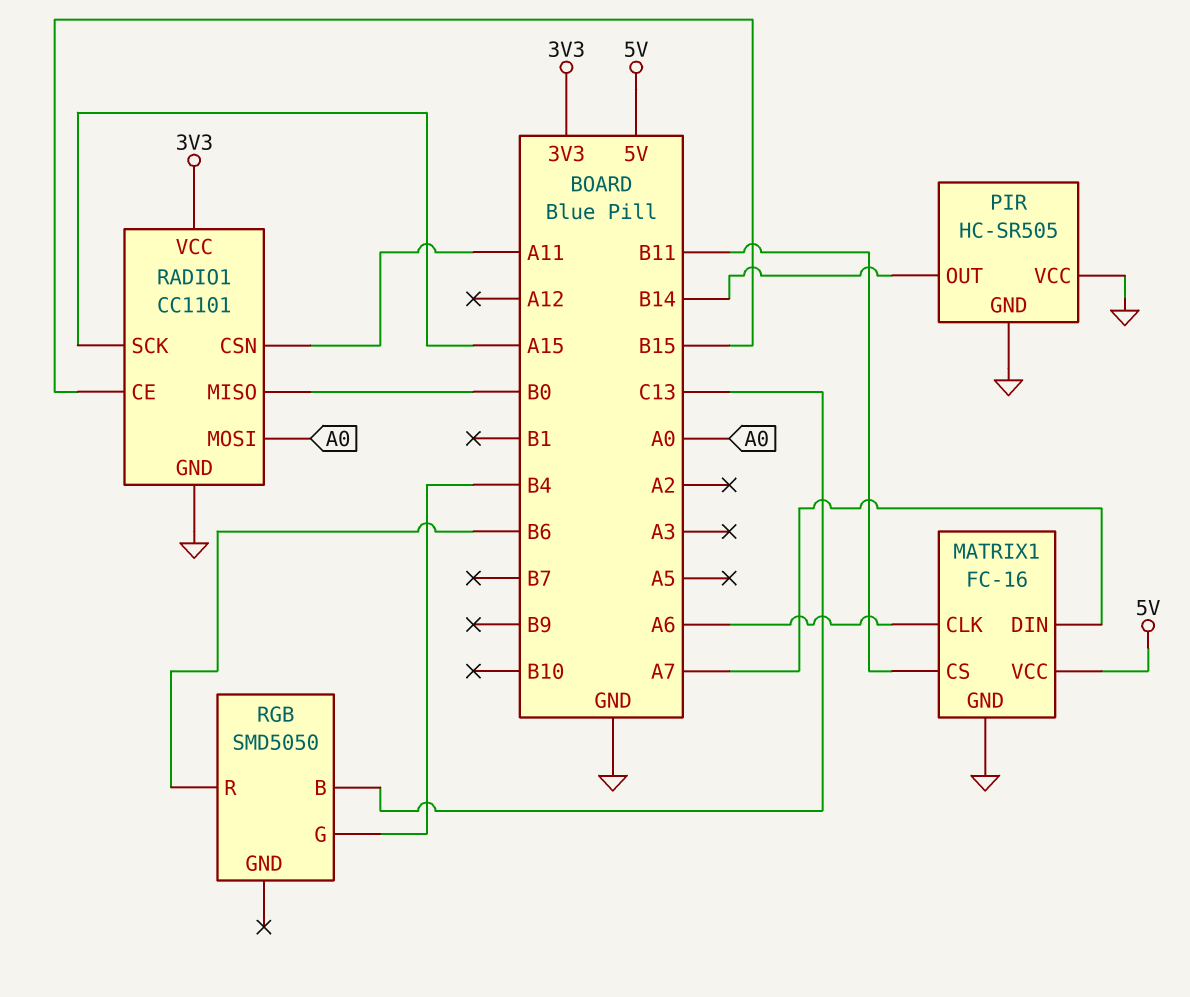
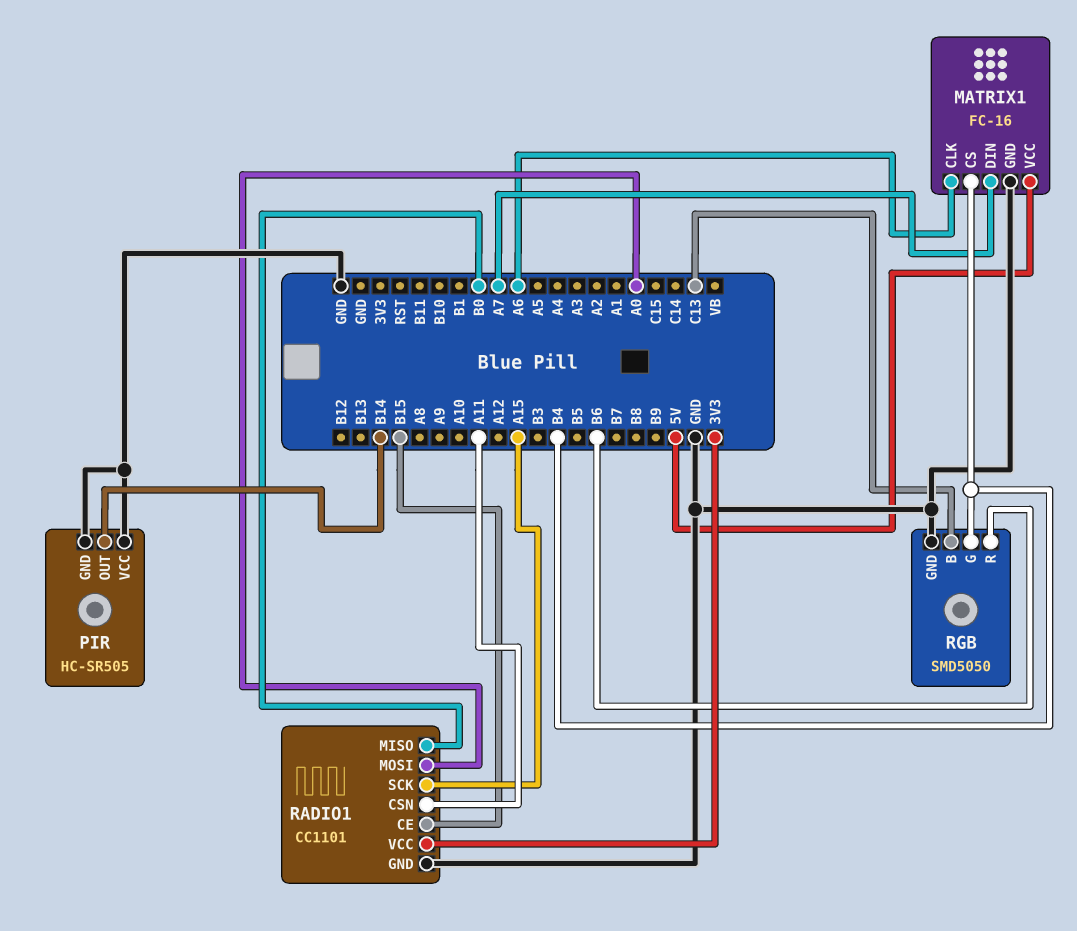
MATRIX1 pin CS: B11 -> B4
RGB pin GND: none -> GND

